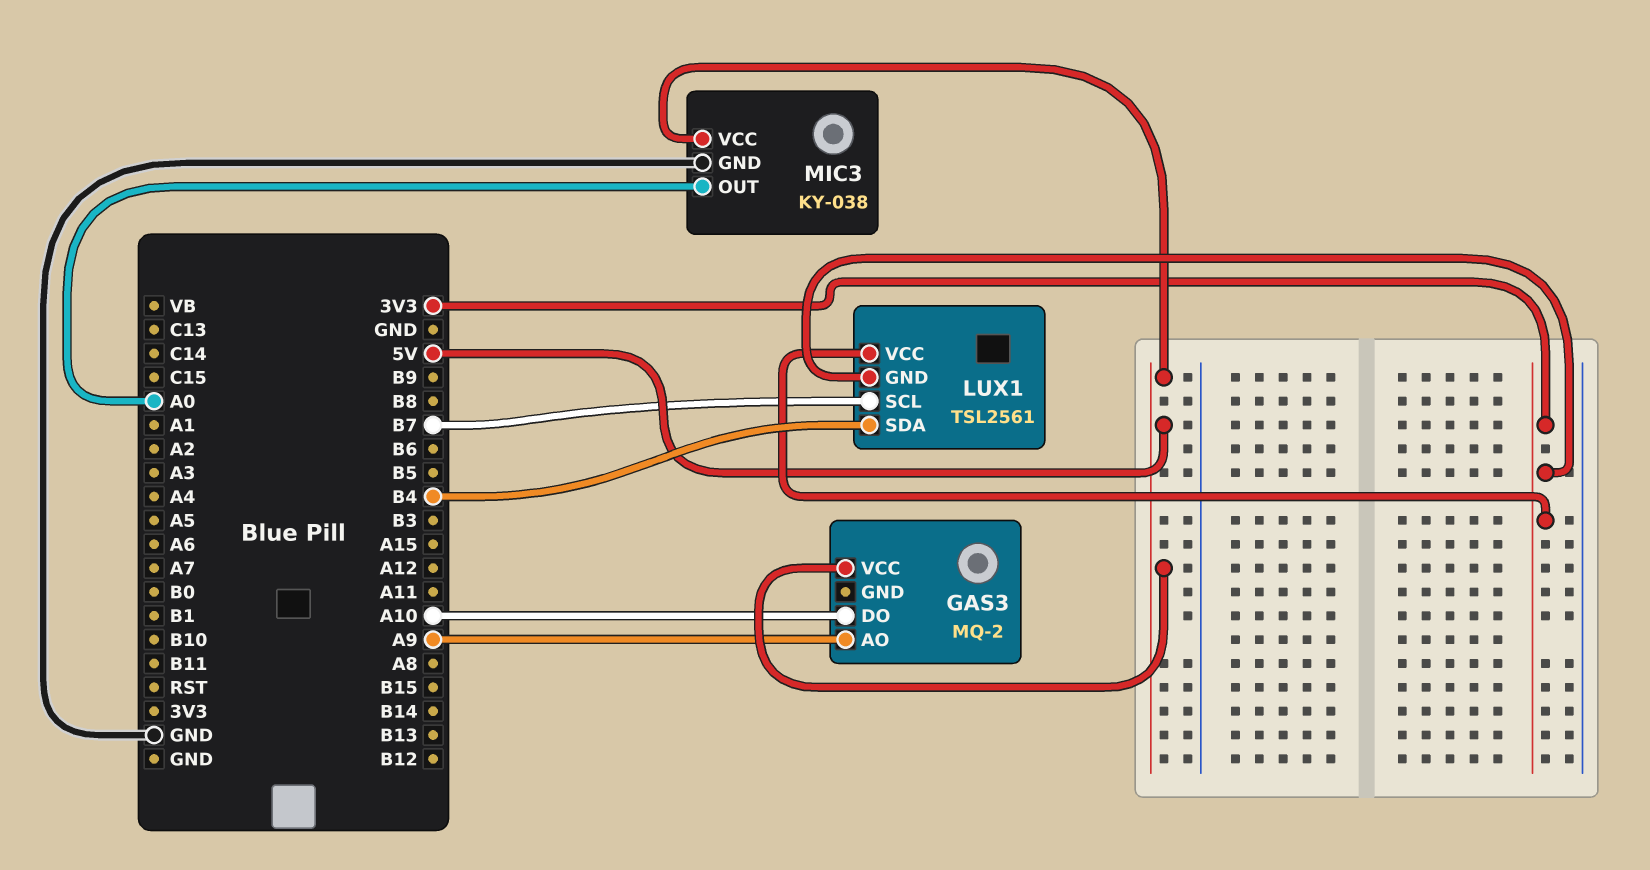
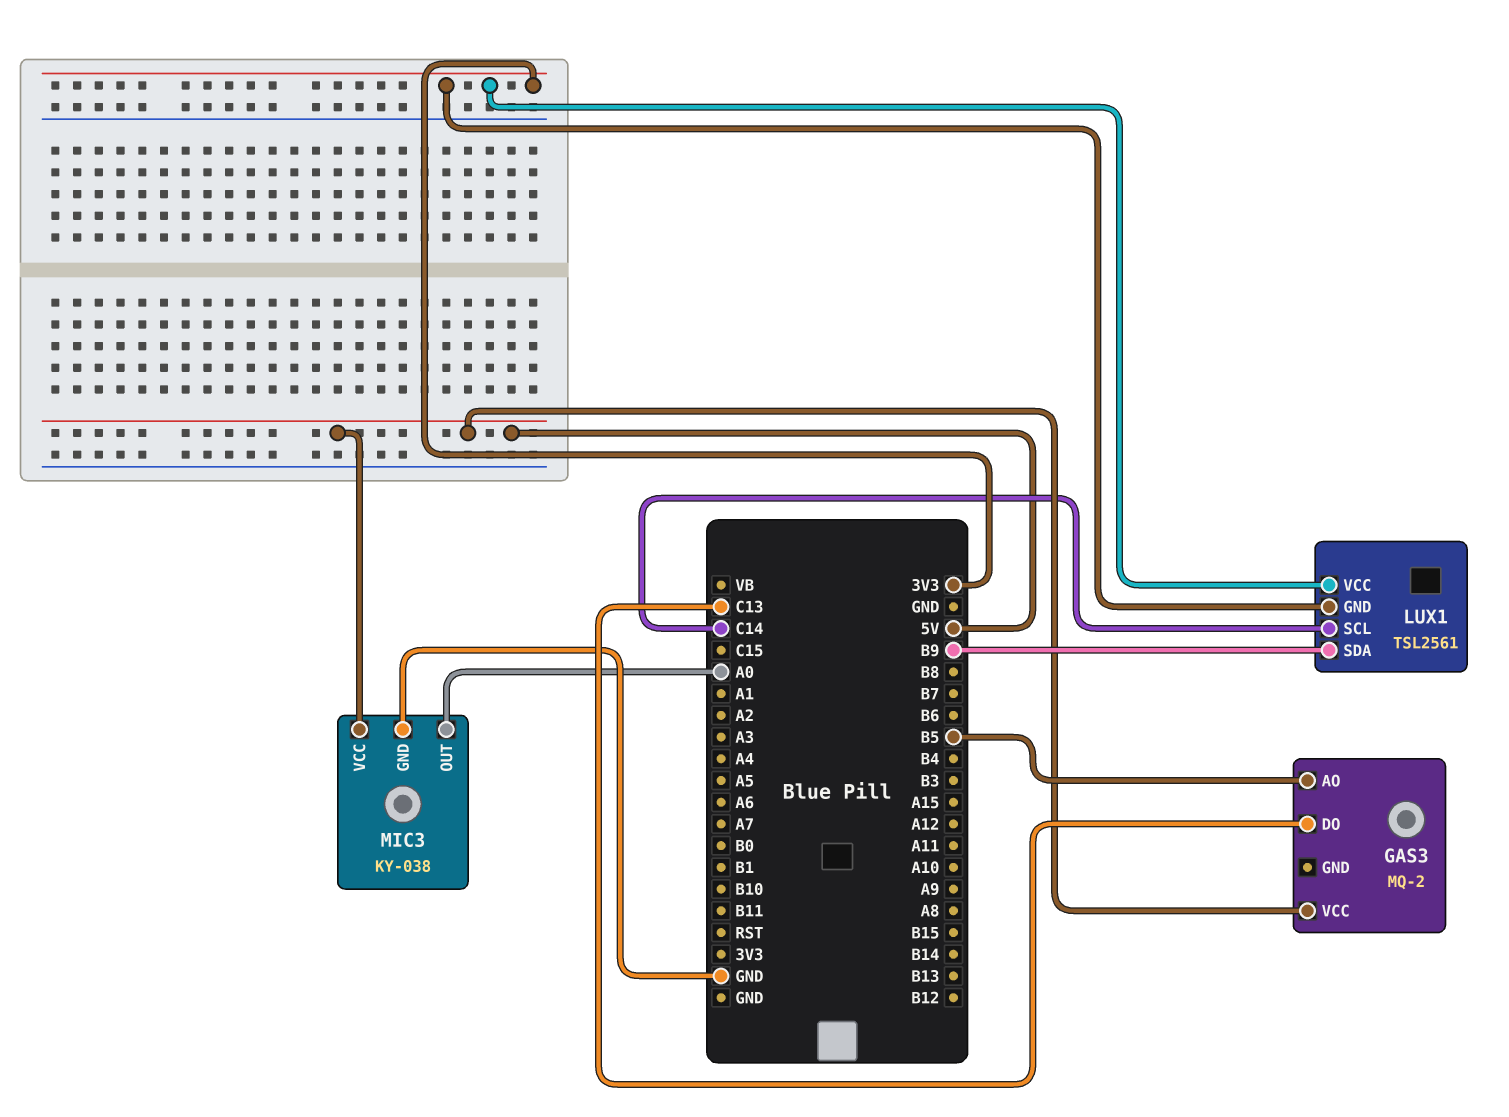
GAS3 pin AO: A9 -> B5
GAS3 pin DO: A10 -> C13
LUX1 pin SCL: B7 -> C14
LUX1 pin SDA: B4 -> B9

